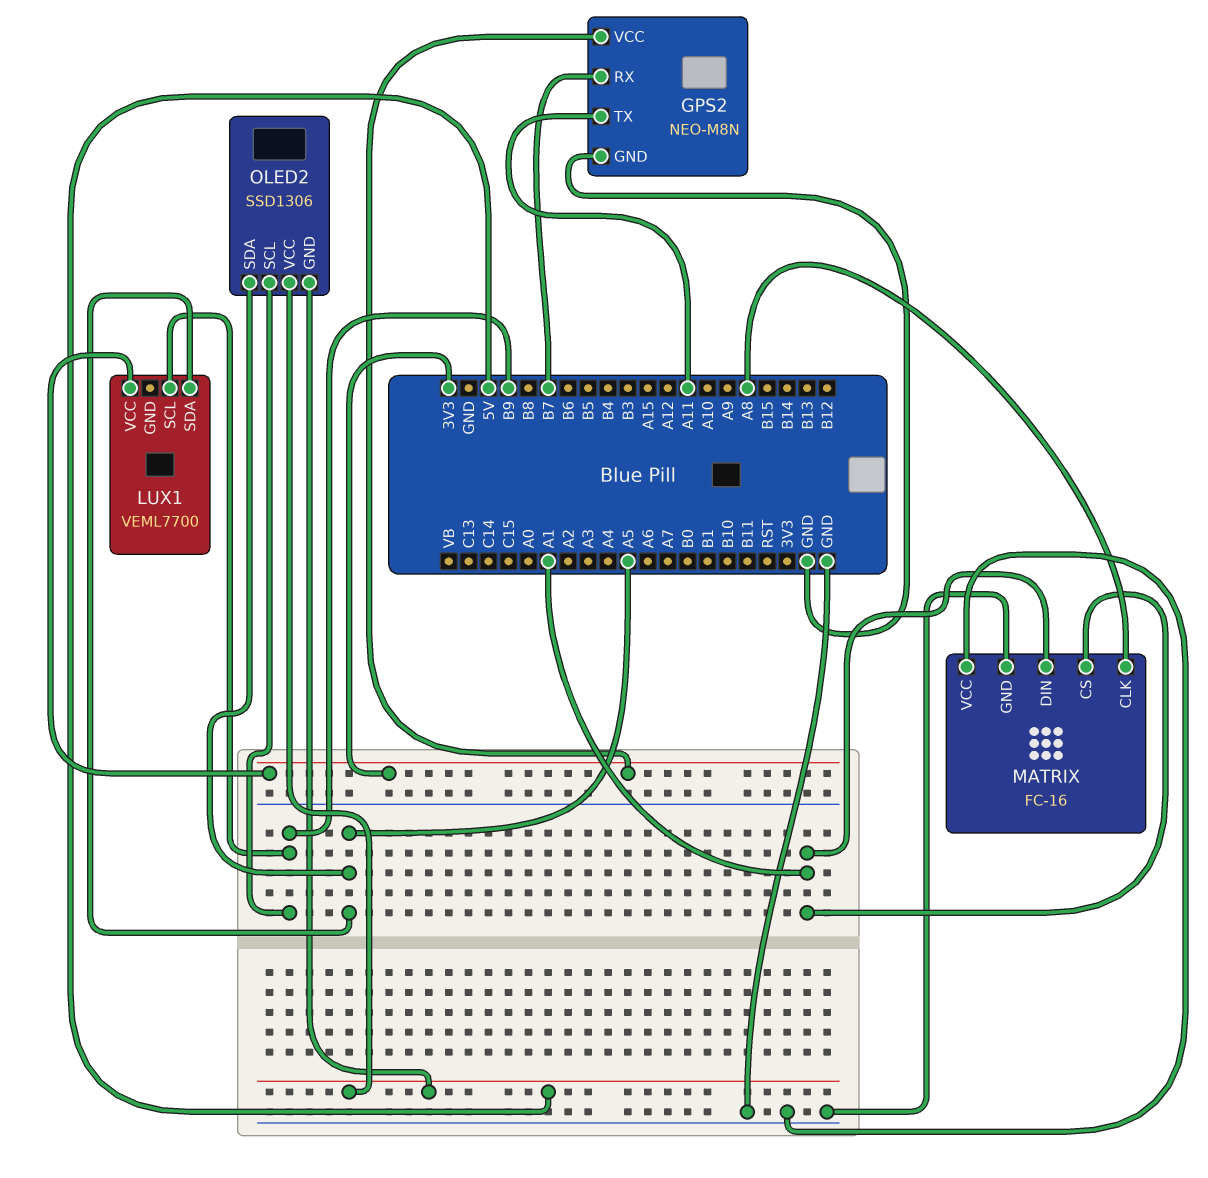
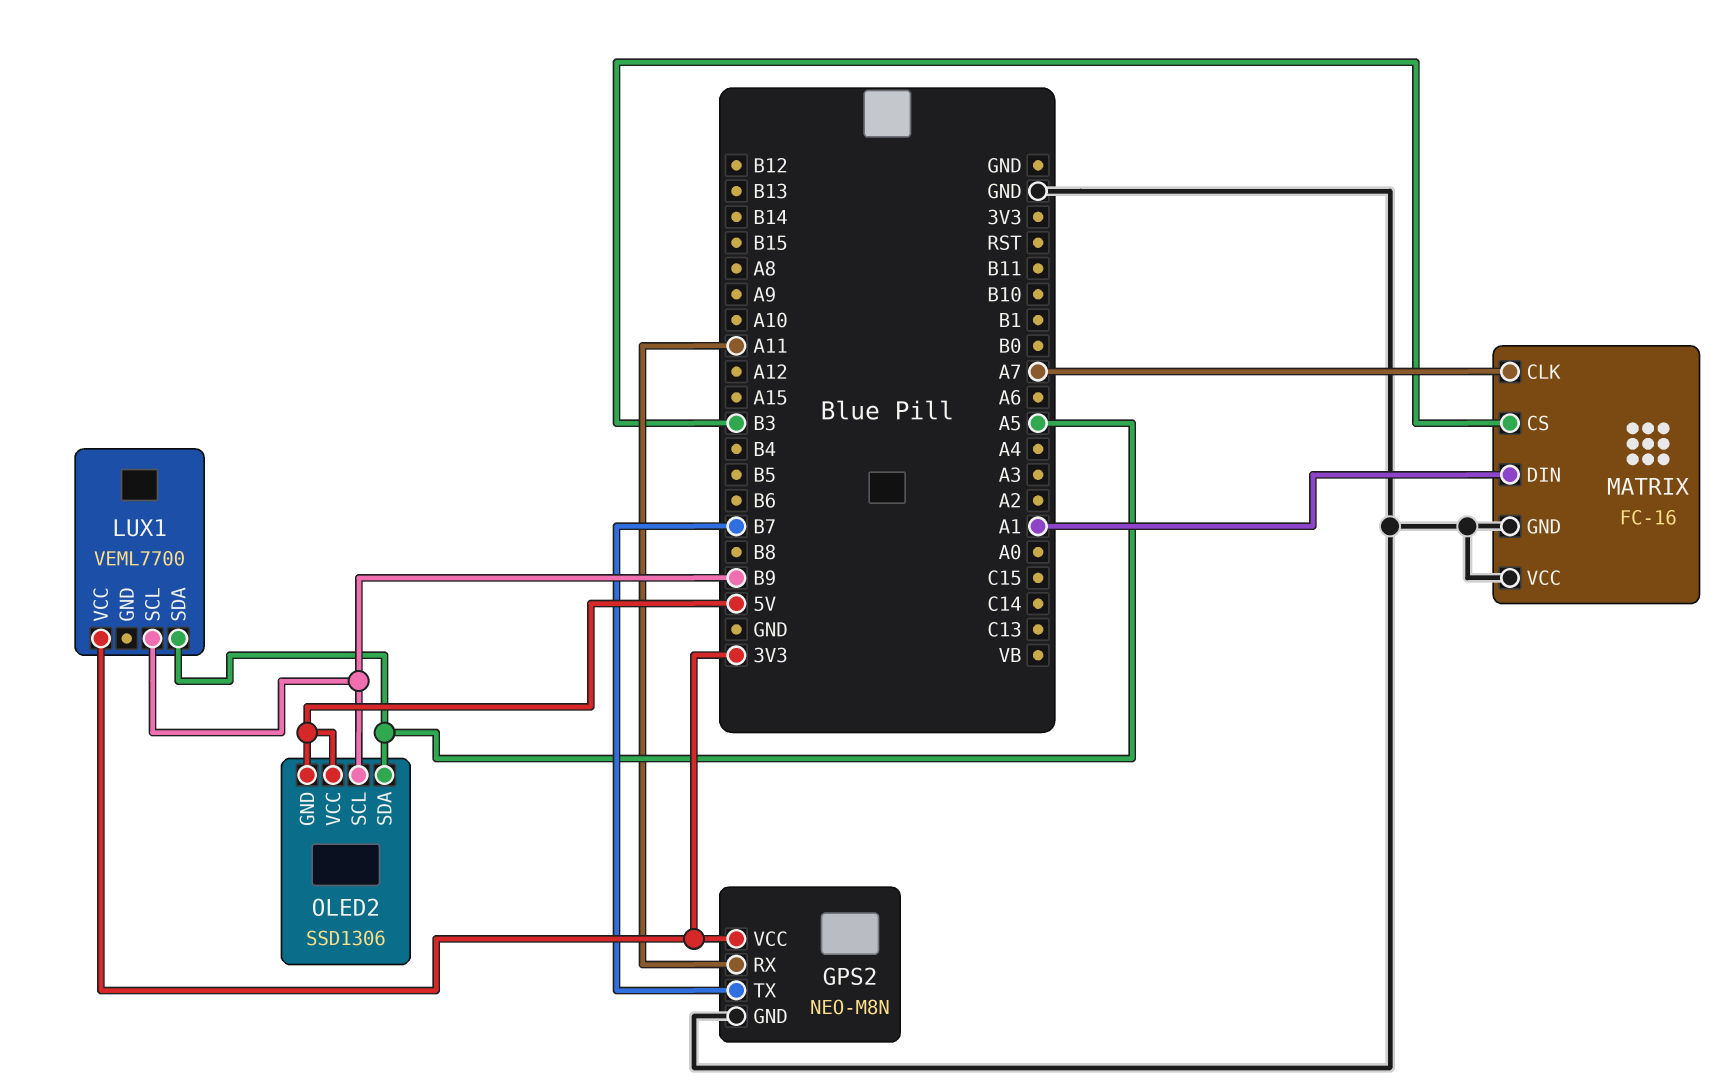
GPS2 pin RX: B7 -> A11
GPS2 pin TX: A11 -> B7
MATRIX pin CLK: A8 -> A7
MATRIX pin CS: A1 -> B3

